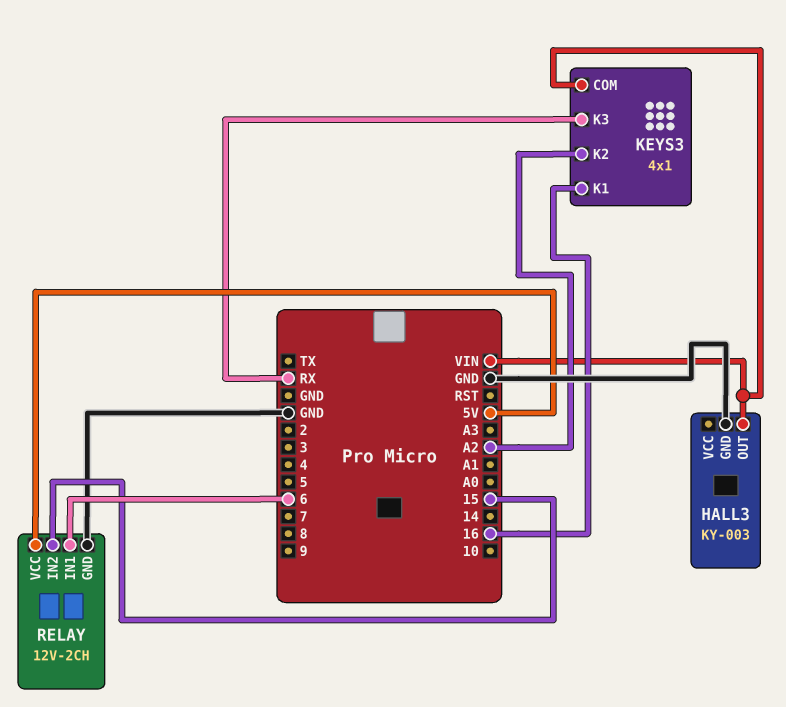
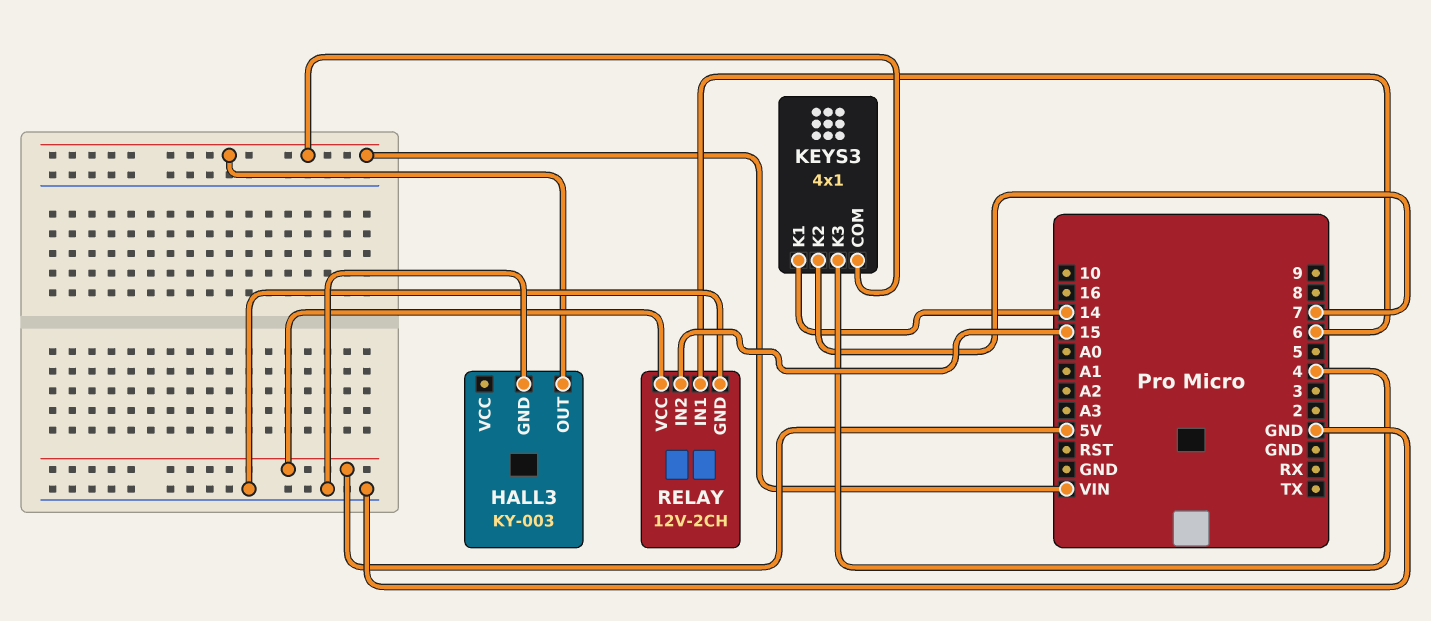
KEYS3 pin K1: 16 -> 14
KEYS3 pin K2: A2 -> 7
KEYS3 pin K3: RX -> 4

